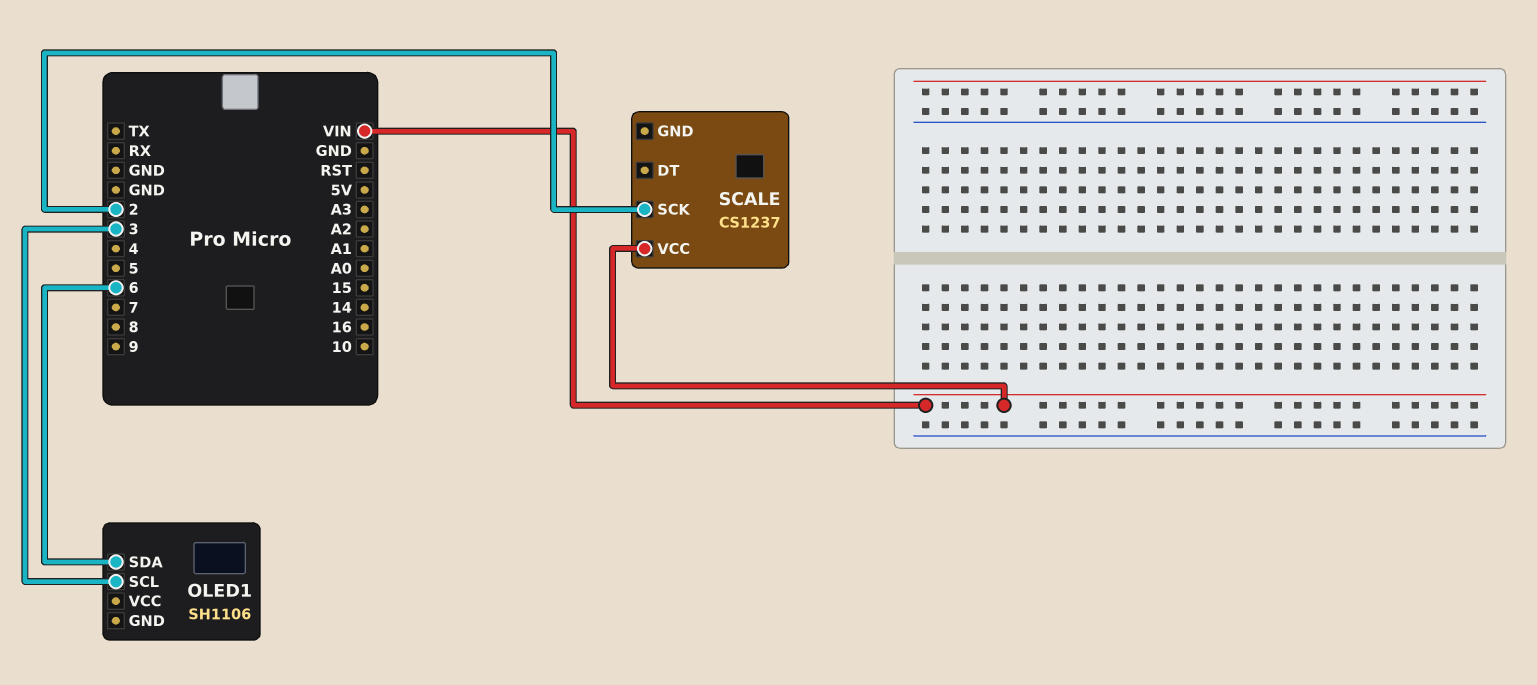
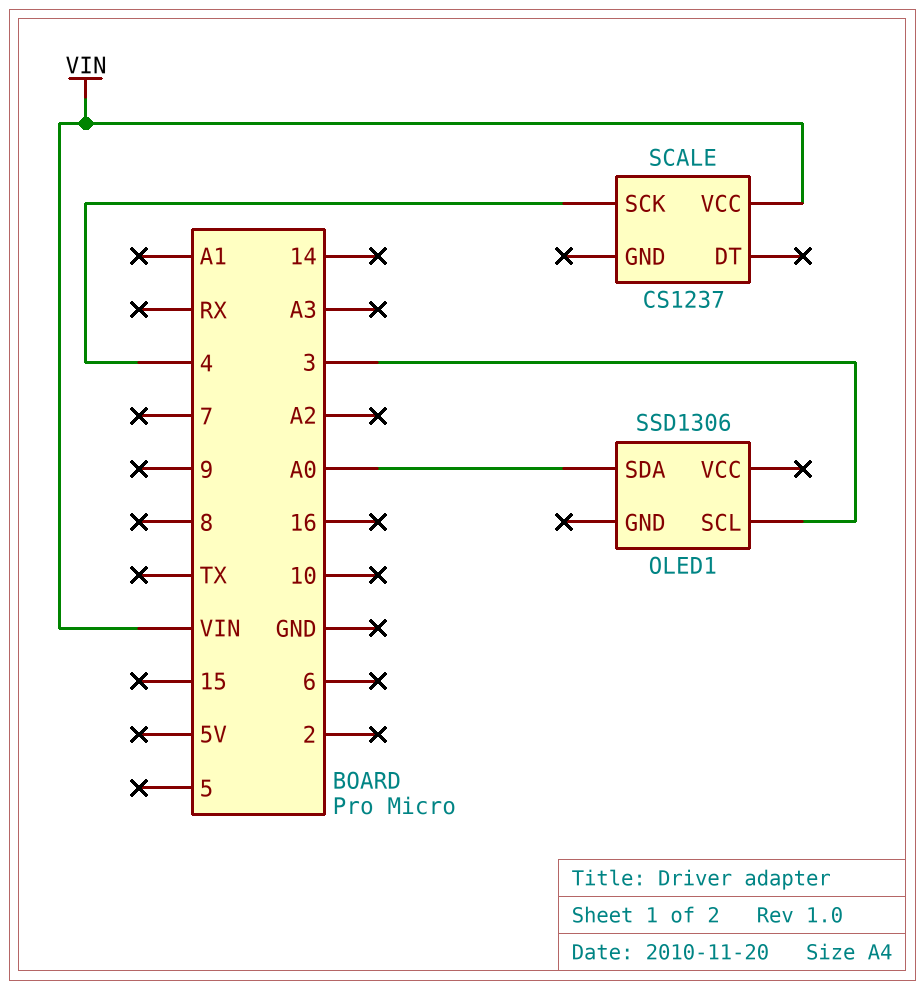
OLED1: SH1106 -> SSD1306
OLED1 pin SDA: 6 -> A0
SCALE pin SCK: 2 -> 4

